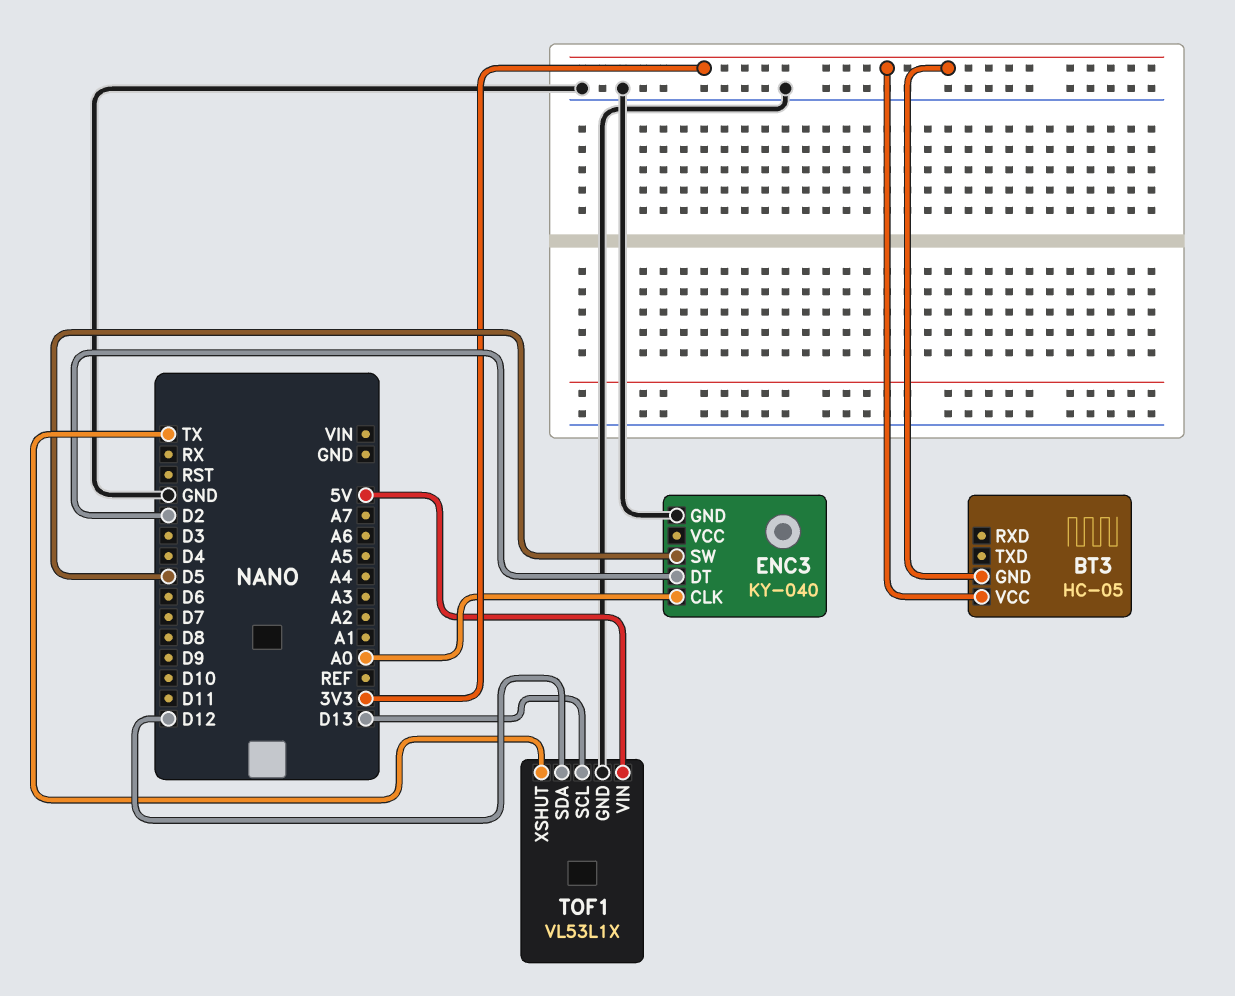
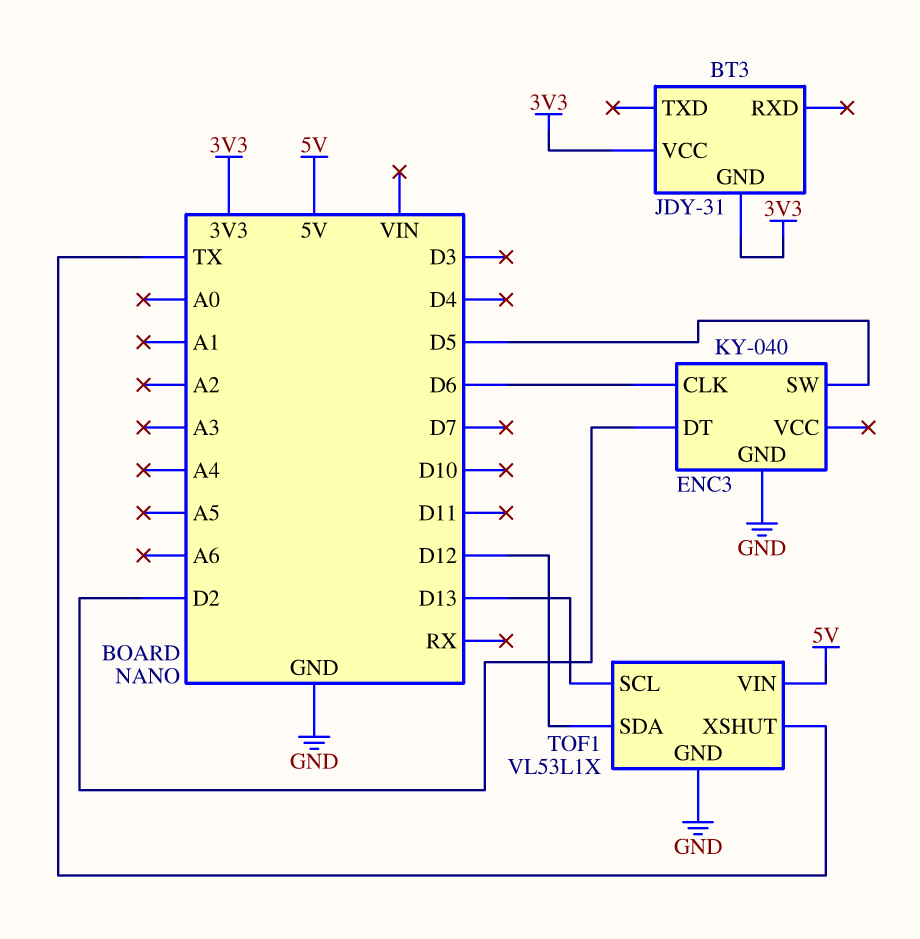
BT3: HC-05 -> JDY-31
ENC3 pin CLK: A0 -> D6

